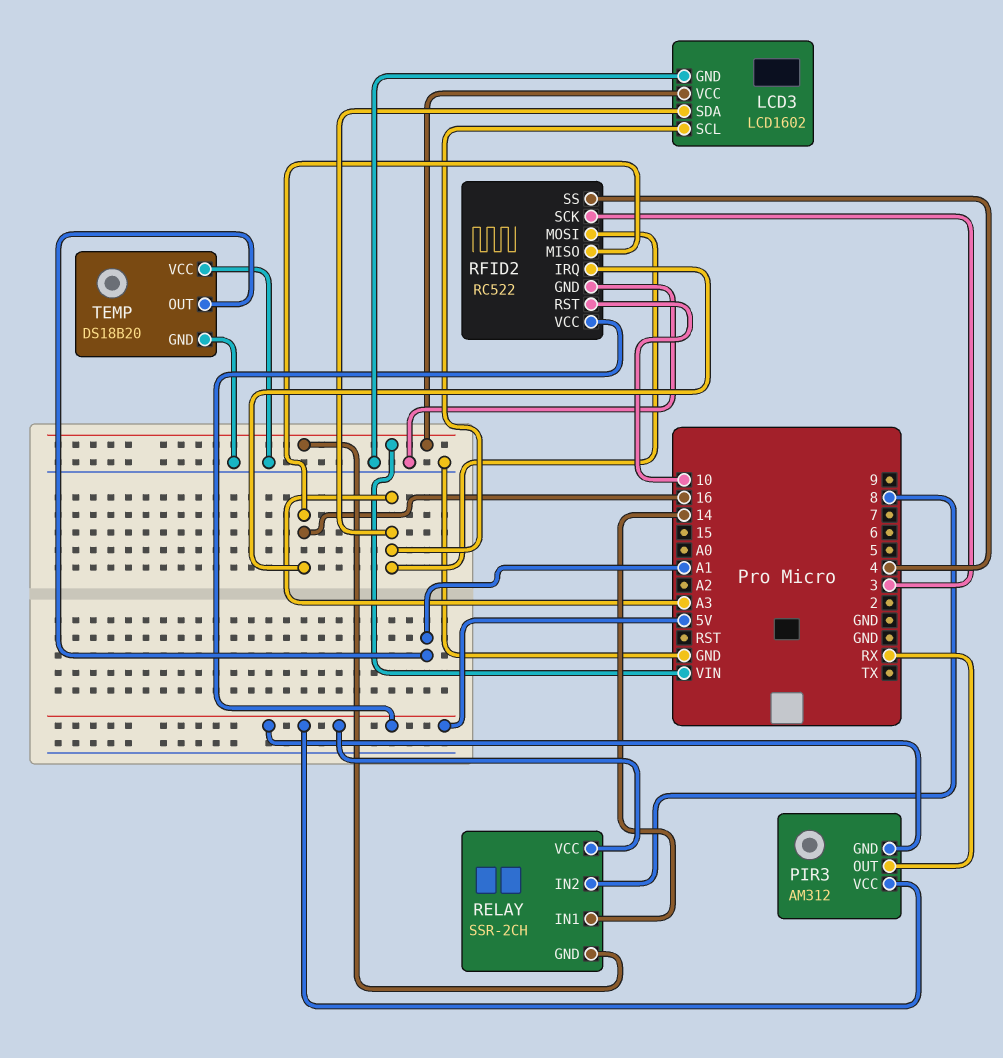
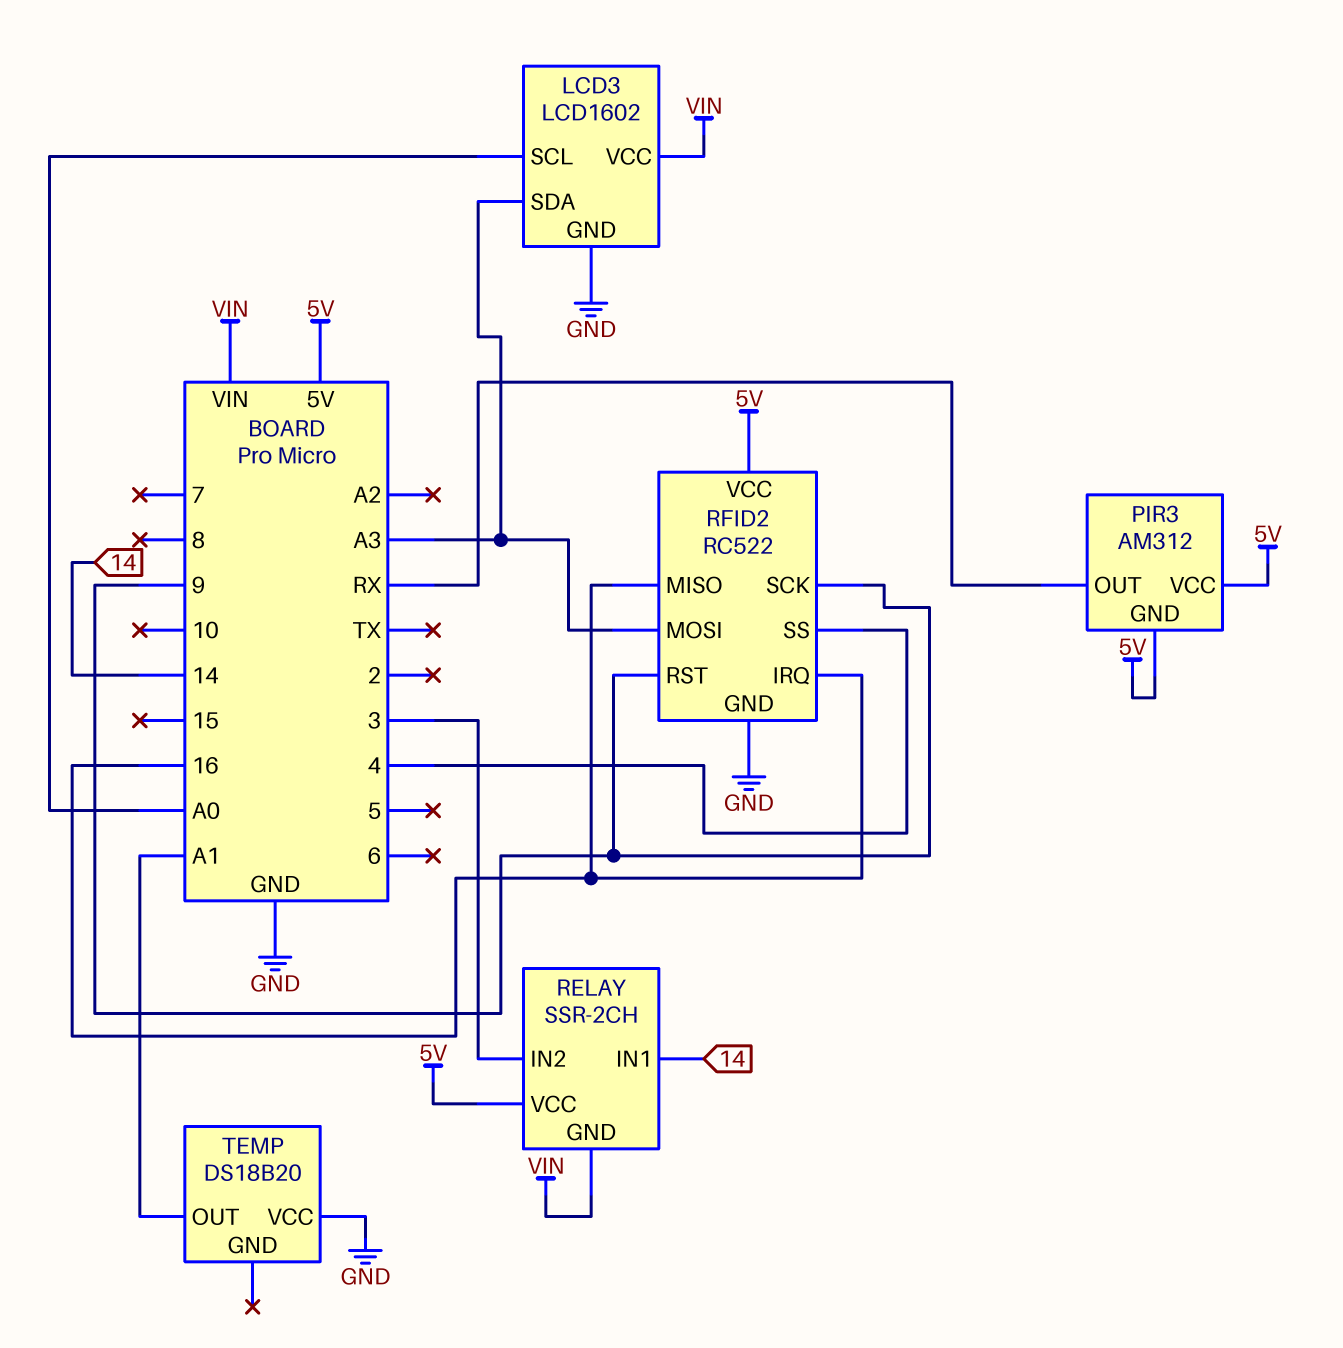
LCD3 pin SCL: A3 -> A0
RELAY pin IN2: 8 -> 3
RFID2 pin RST: 10 -> 9
RFID2 pin SCK: 3 -> 9
TEMP pin GND: GND -> none

